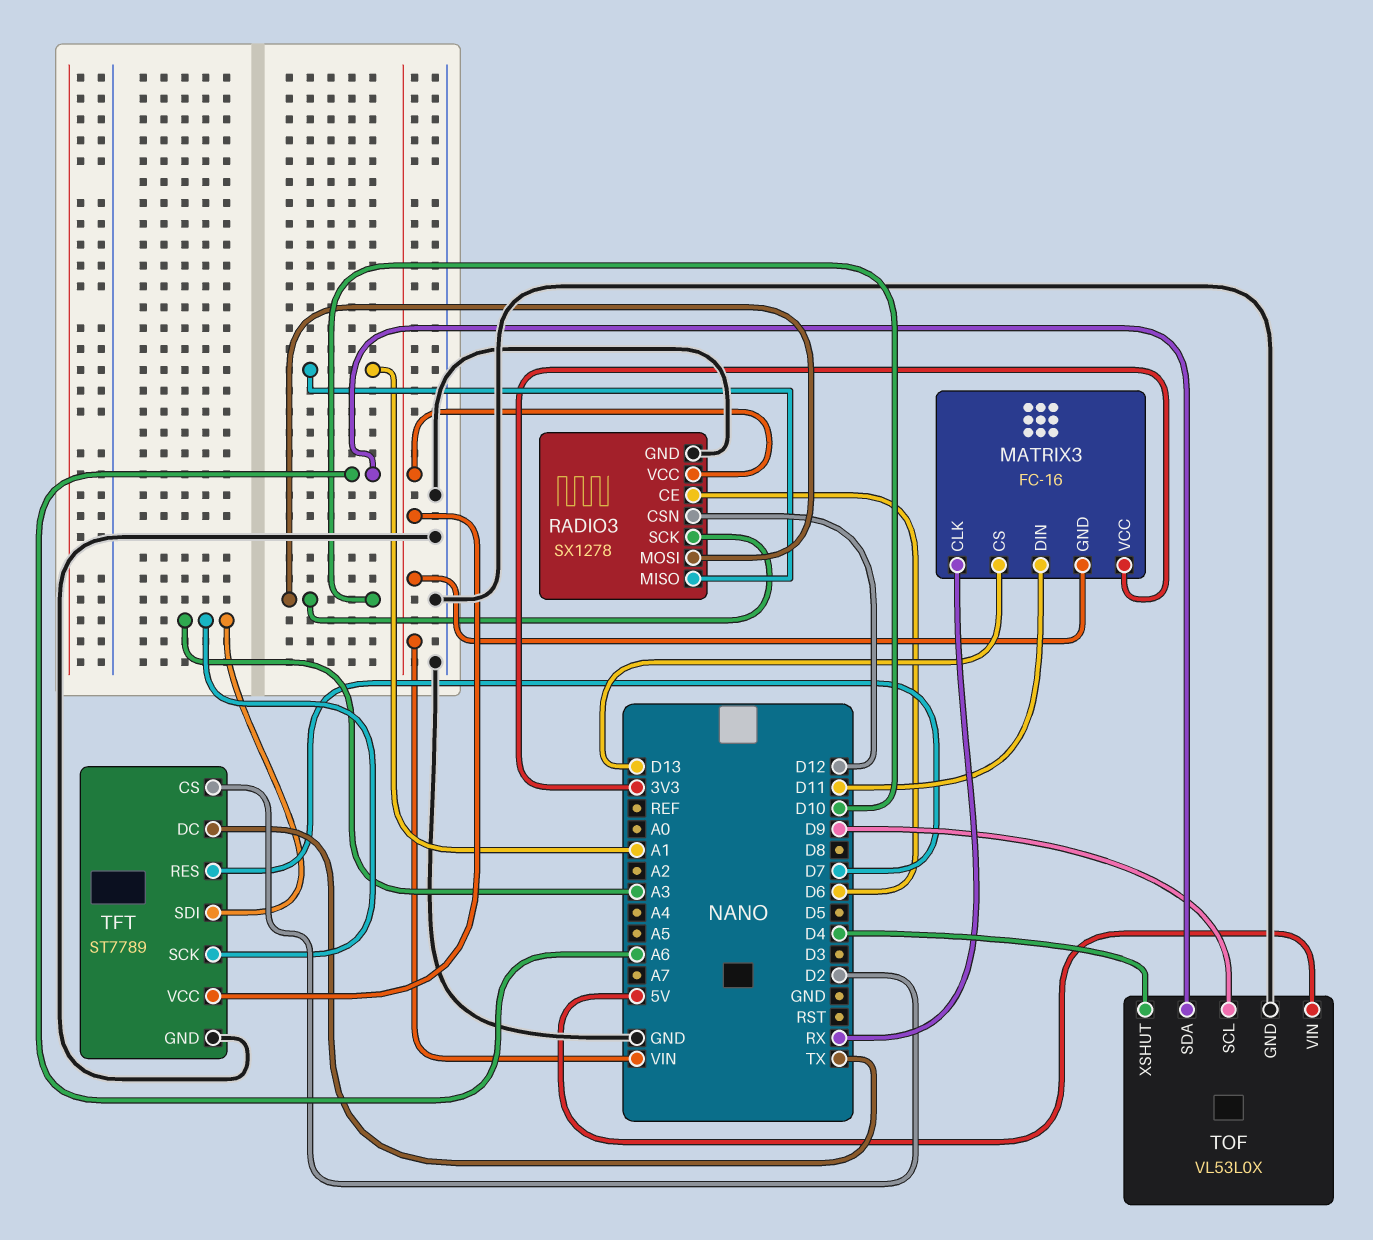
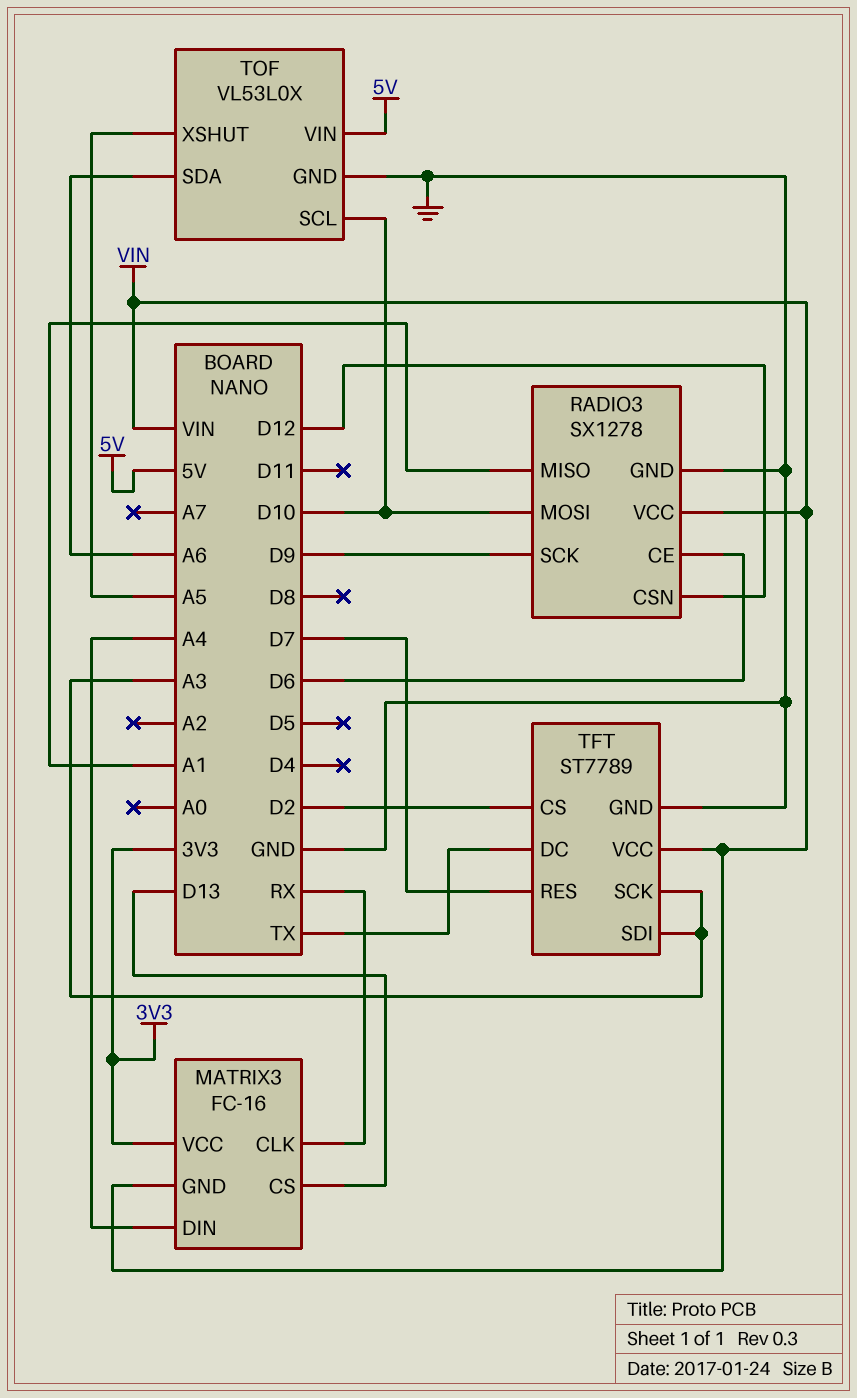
MATRIX3 pin DIN: D11 -> A4
RADIO3 pin SCK: D10 -> D9
TOF pin SCL: D9 -> D10
TOF pin XSHUT: D4 -> A5

